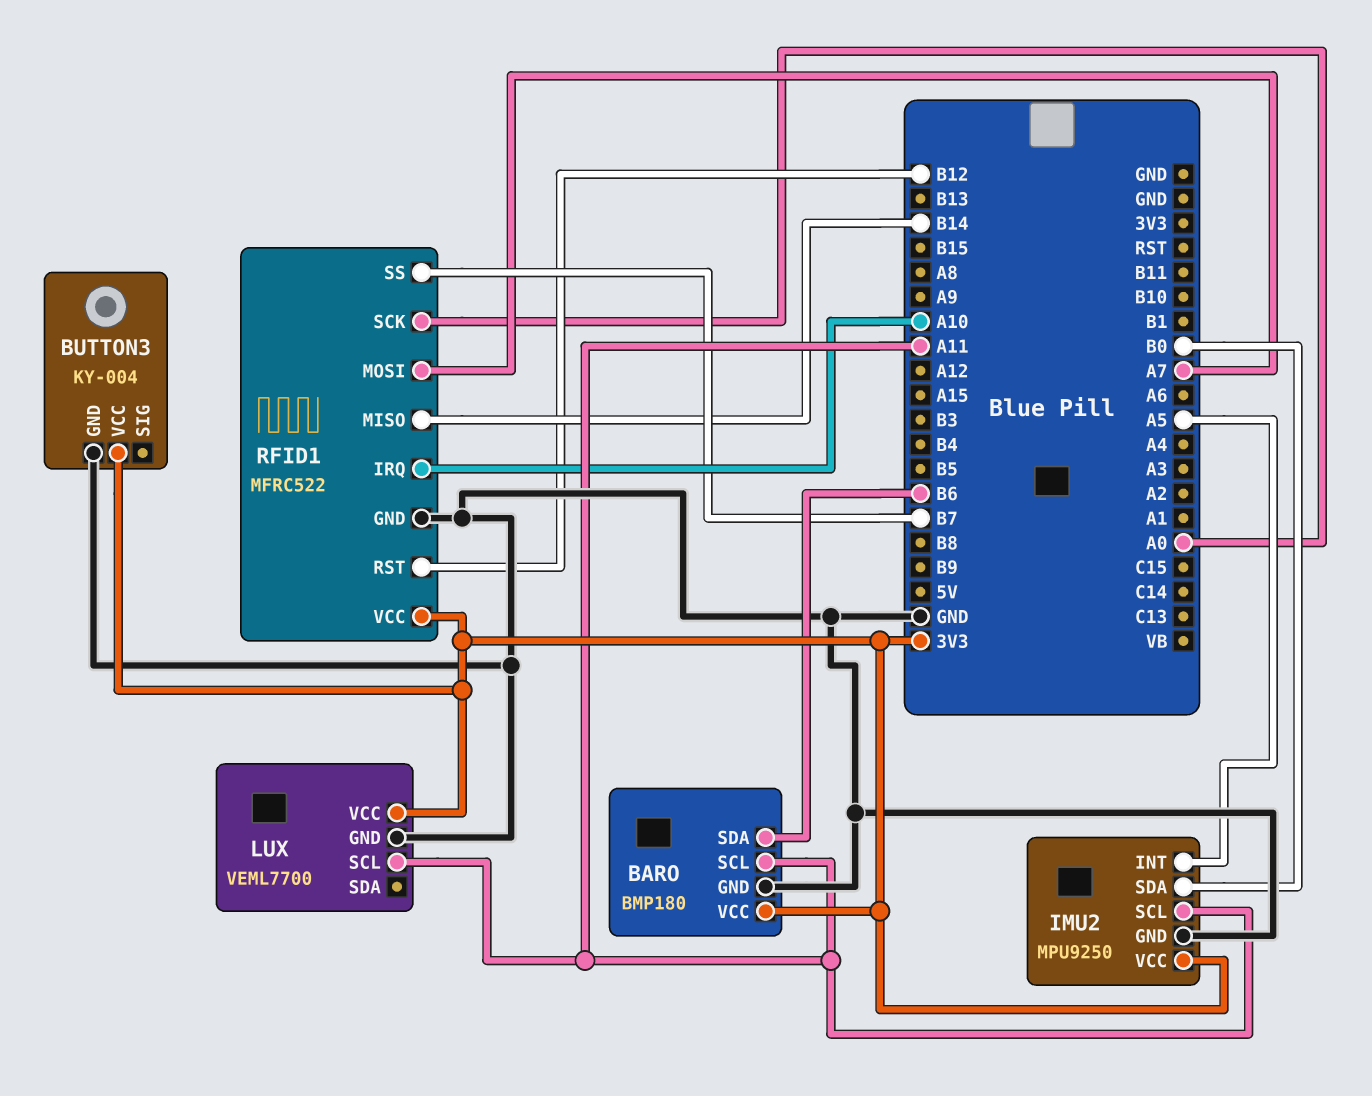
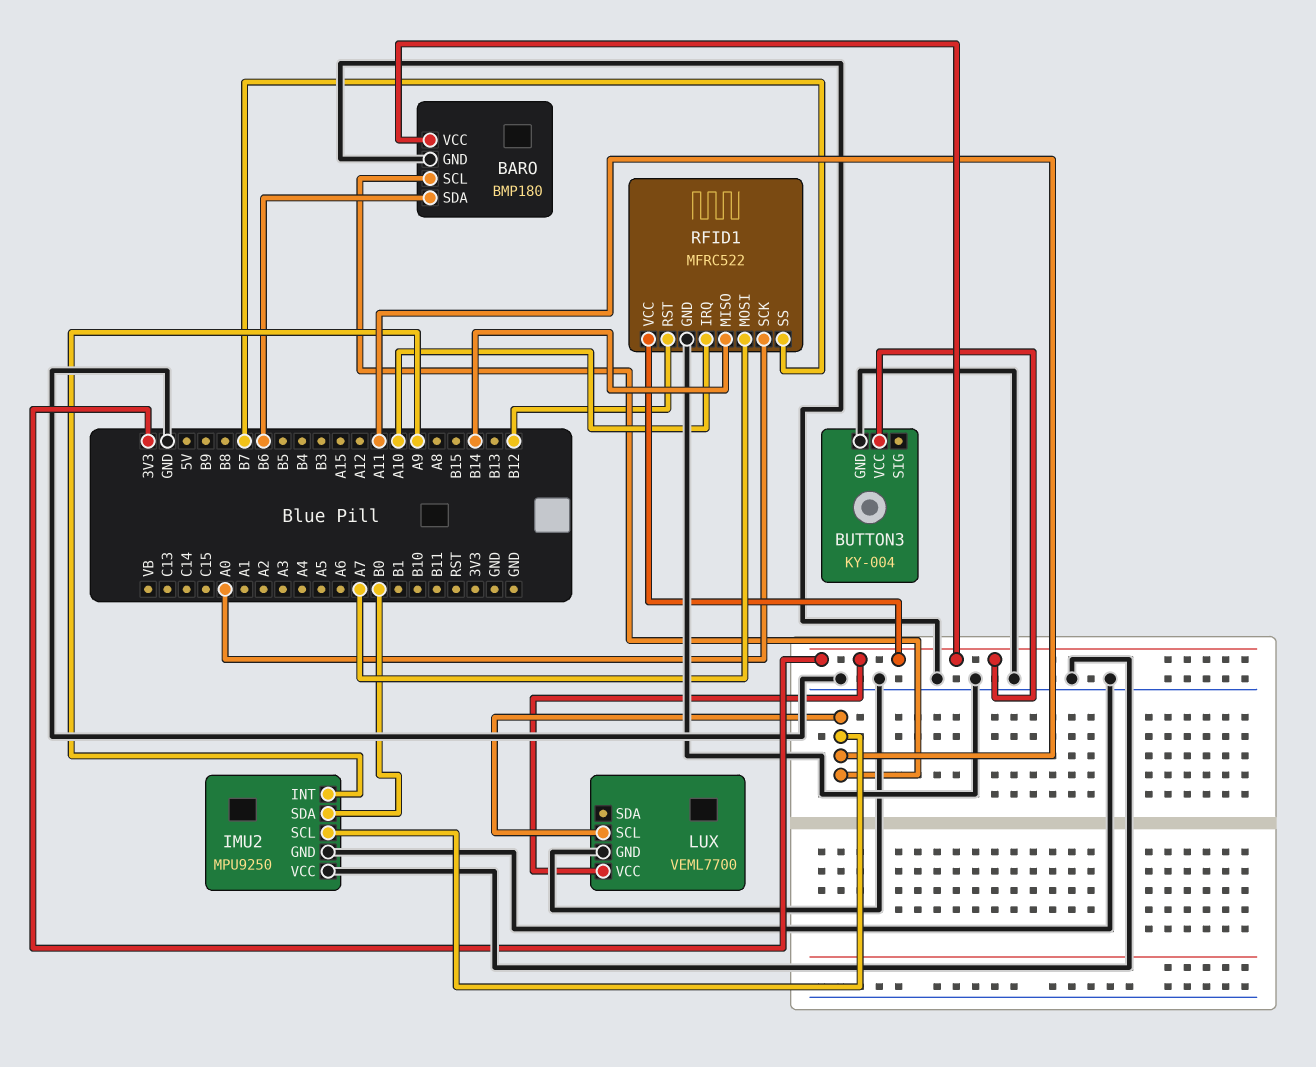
IMU2 pin INT: A5 -> A9
IMU2 pin VCC: 3V3 -> GND

